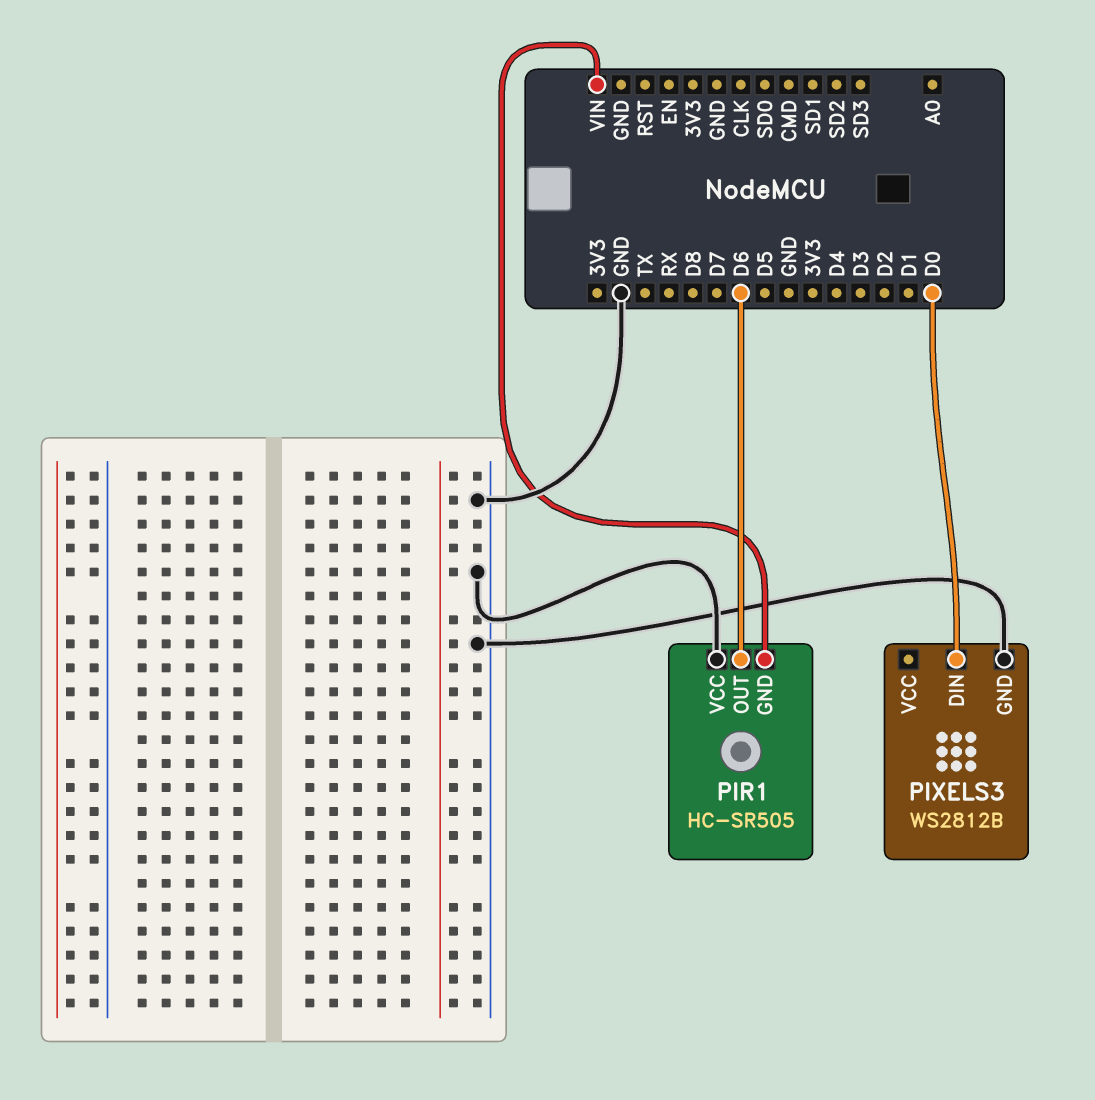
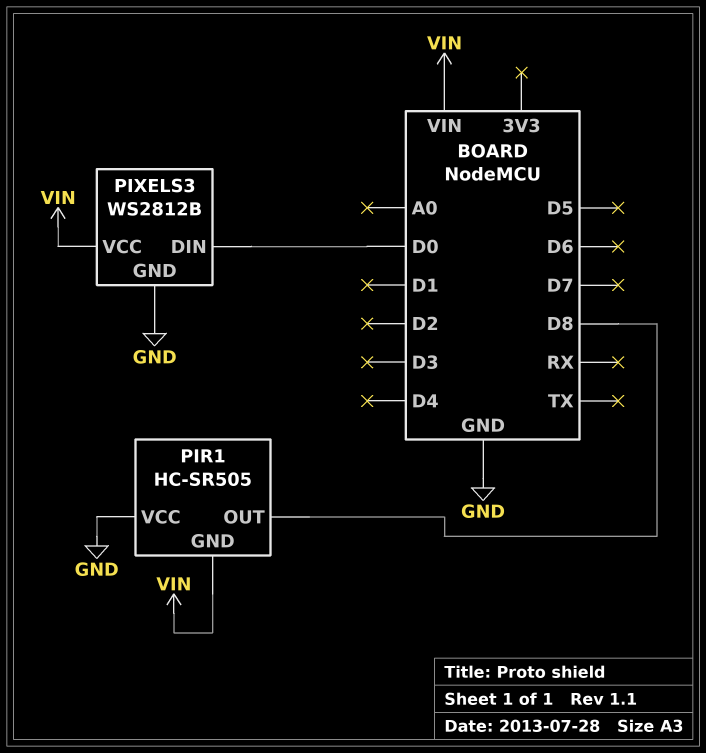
PIR1 pin OUT: D6 -> D8
PIXELS3 pin VCC: none -> VIN

